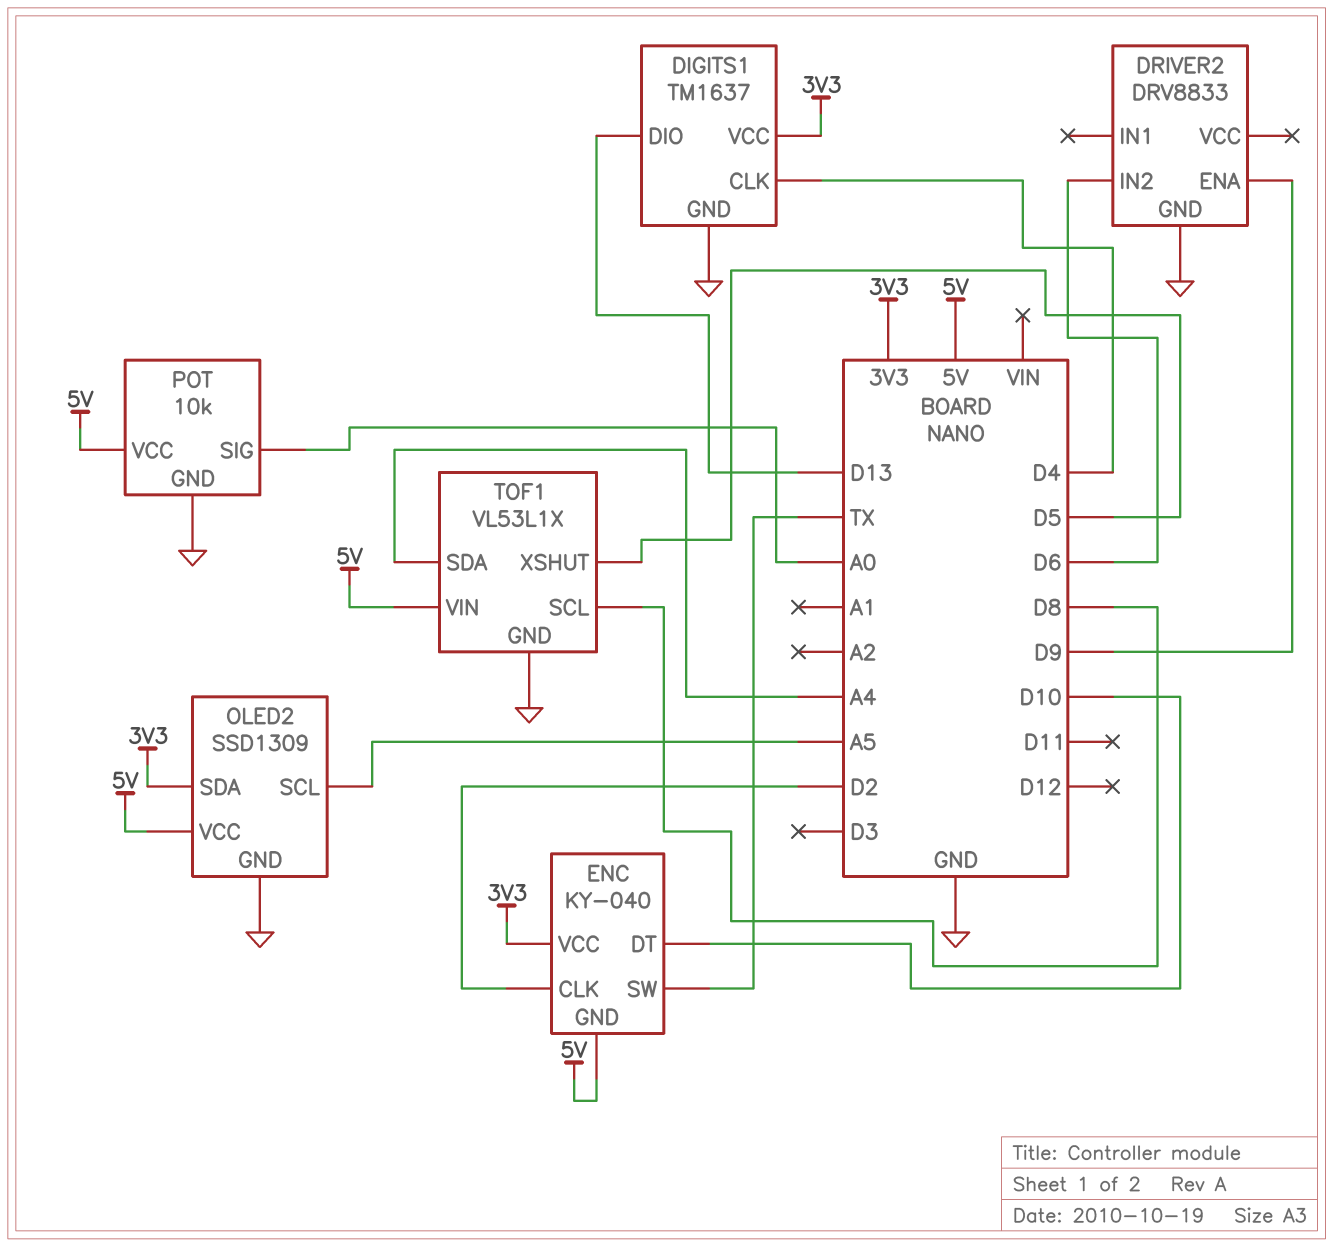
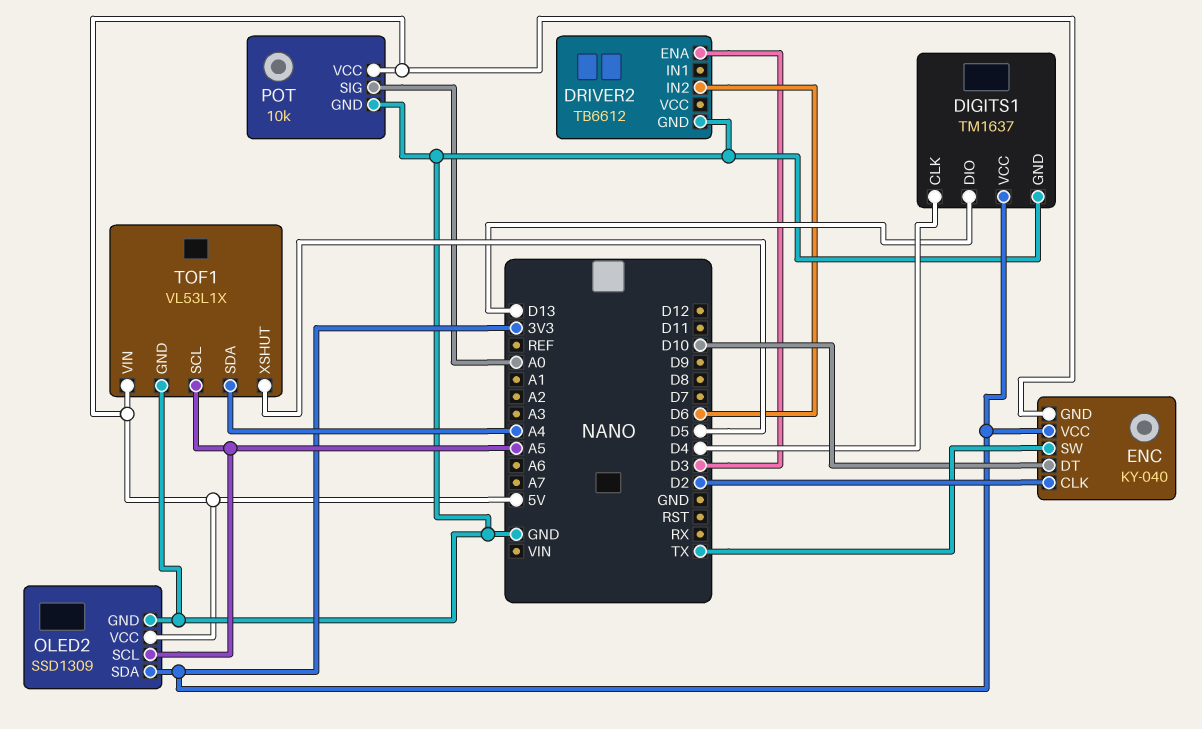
DRIVER2: DRV8833 -> TB6612
DRIVER2 pin ENA: D9 -> D3
TOF1 pin SCL: D8 -> A5

